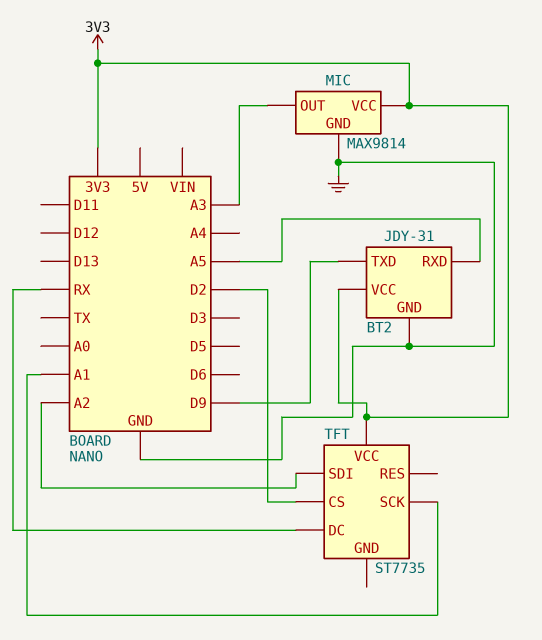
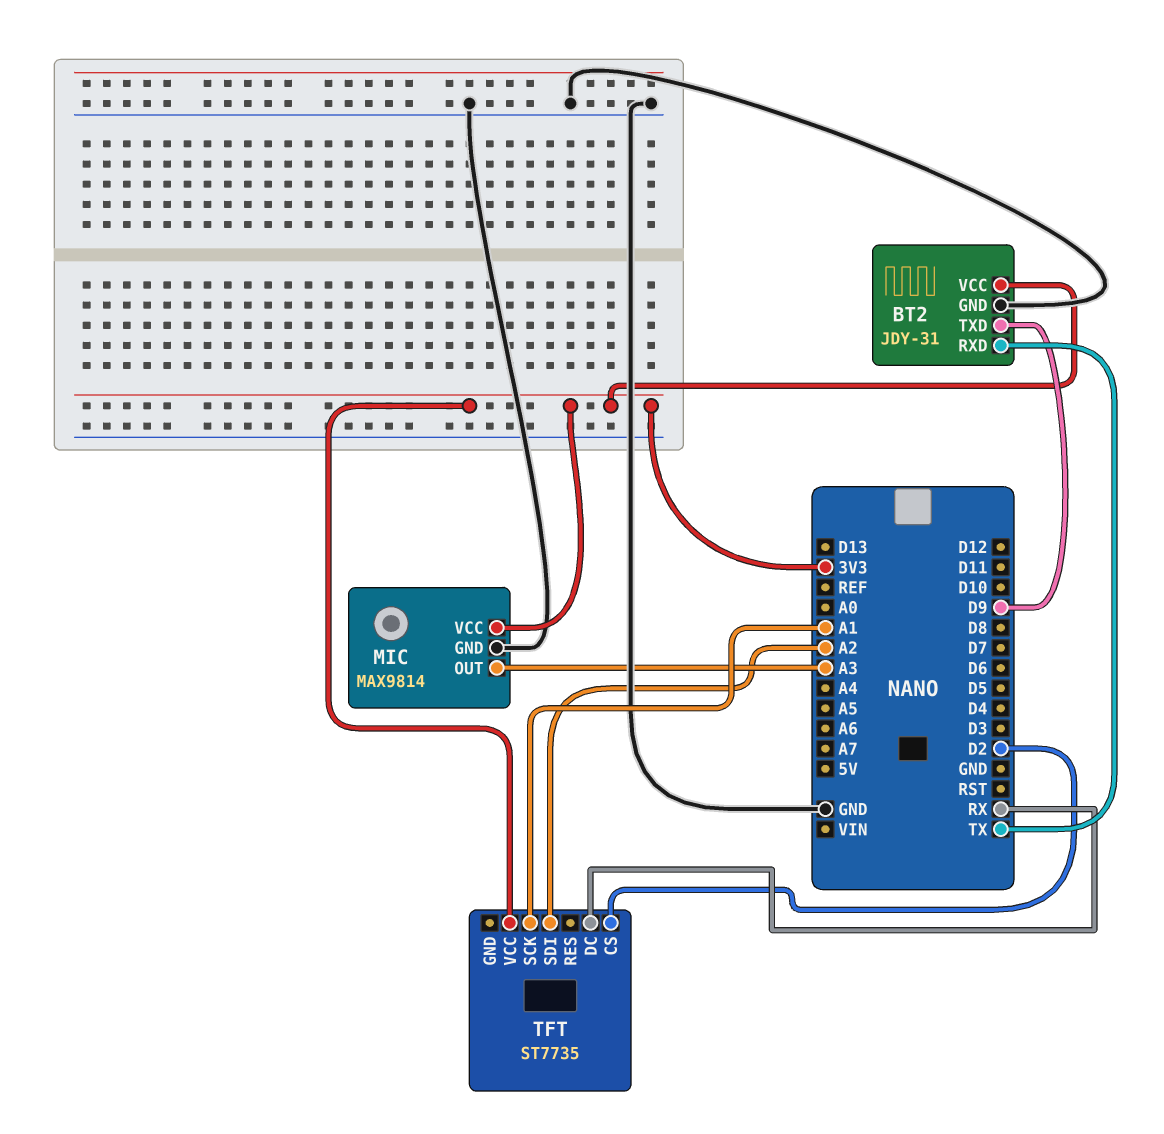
BT2 pin RXD: A5 -> TX

